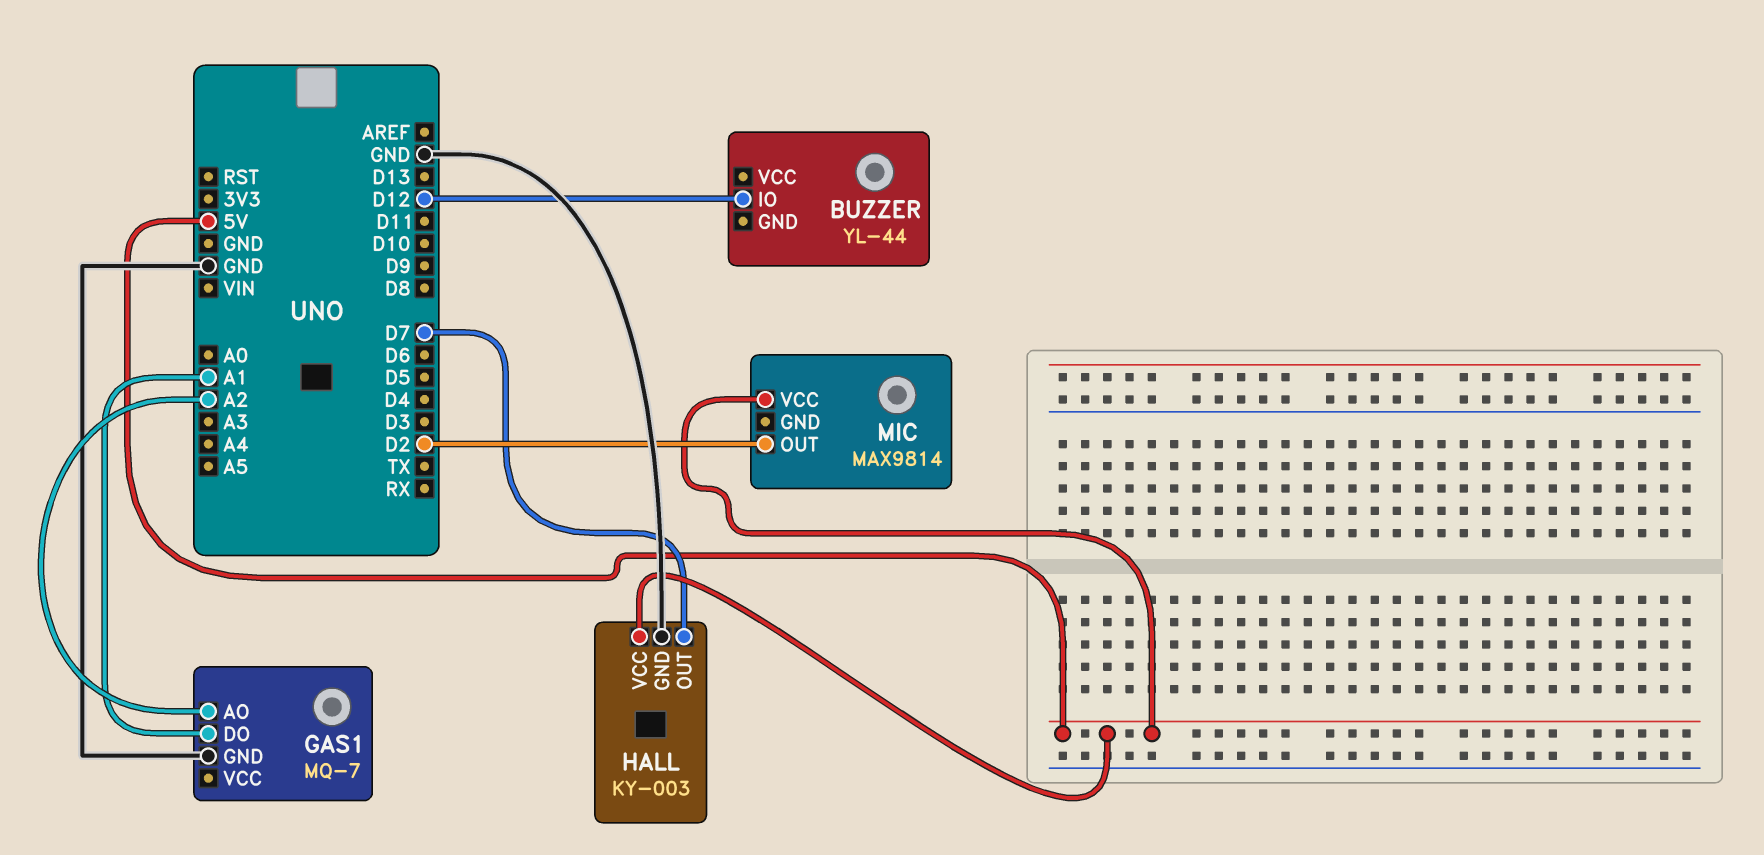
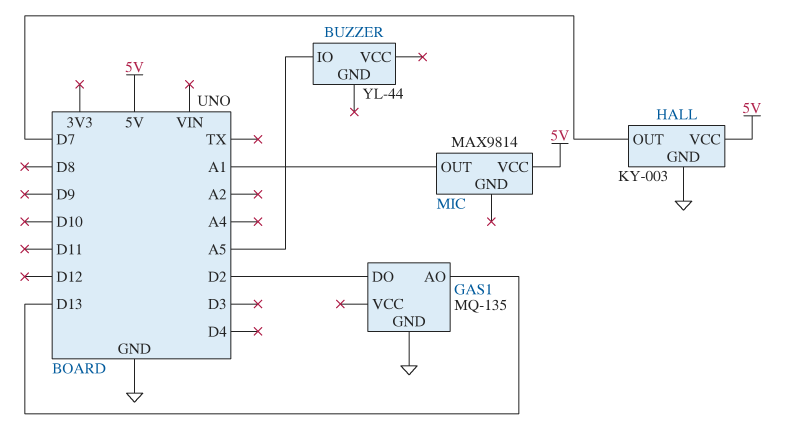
BUZZER pin IO: D12 -> A5
GAS1: MQ-7 -> MQ-135
GAS1 pin AO: A2 -> D13
GAS1 pin DO: A1 -> D2
MIC pin OUT: D2 -> A1

